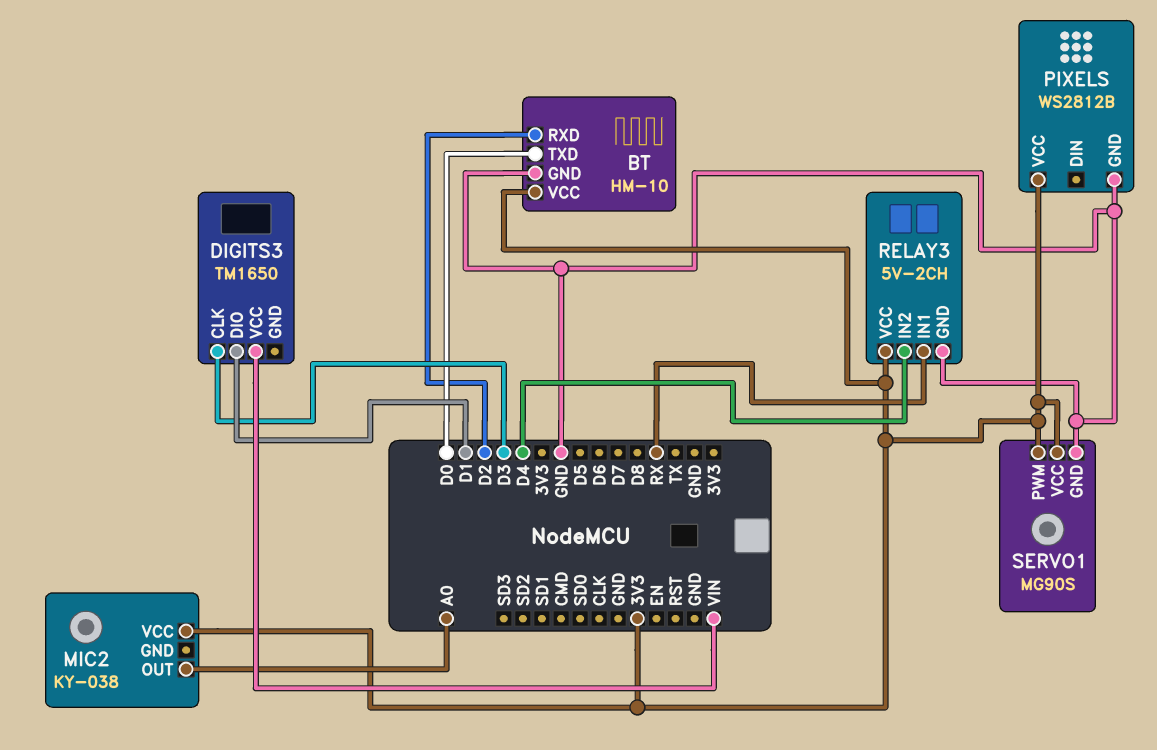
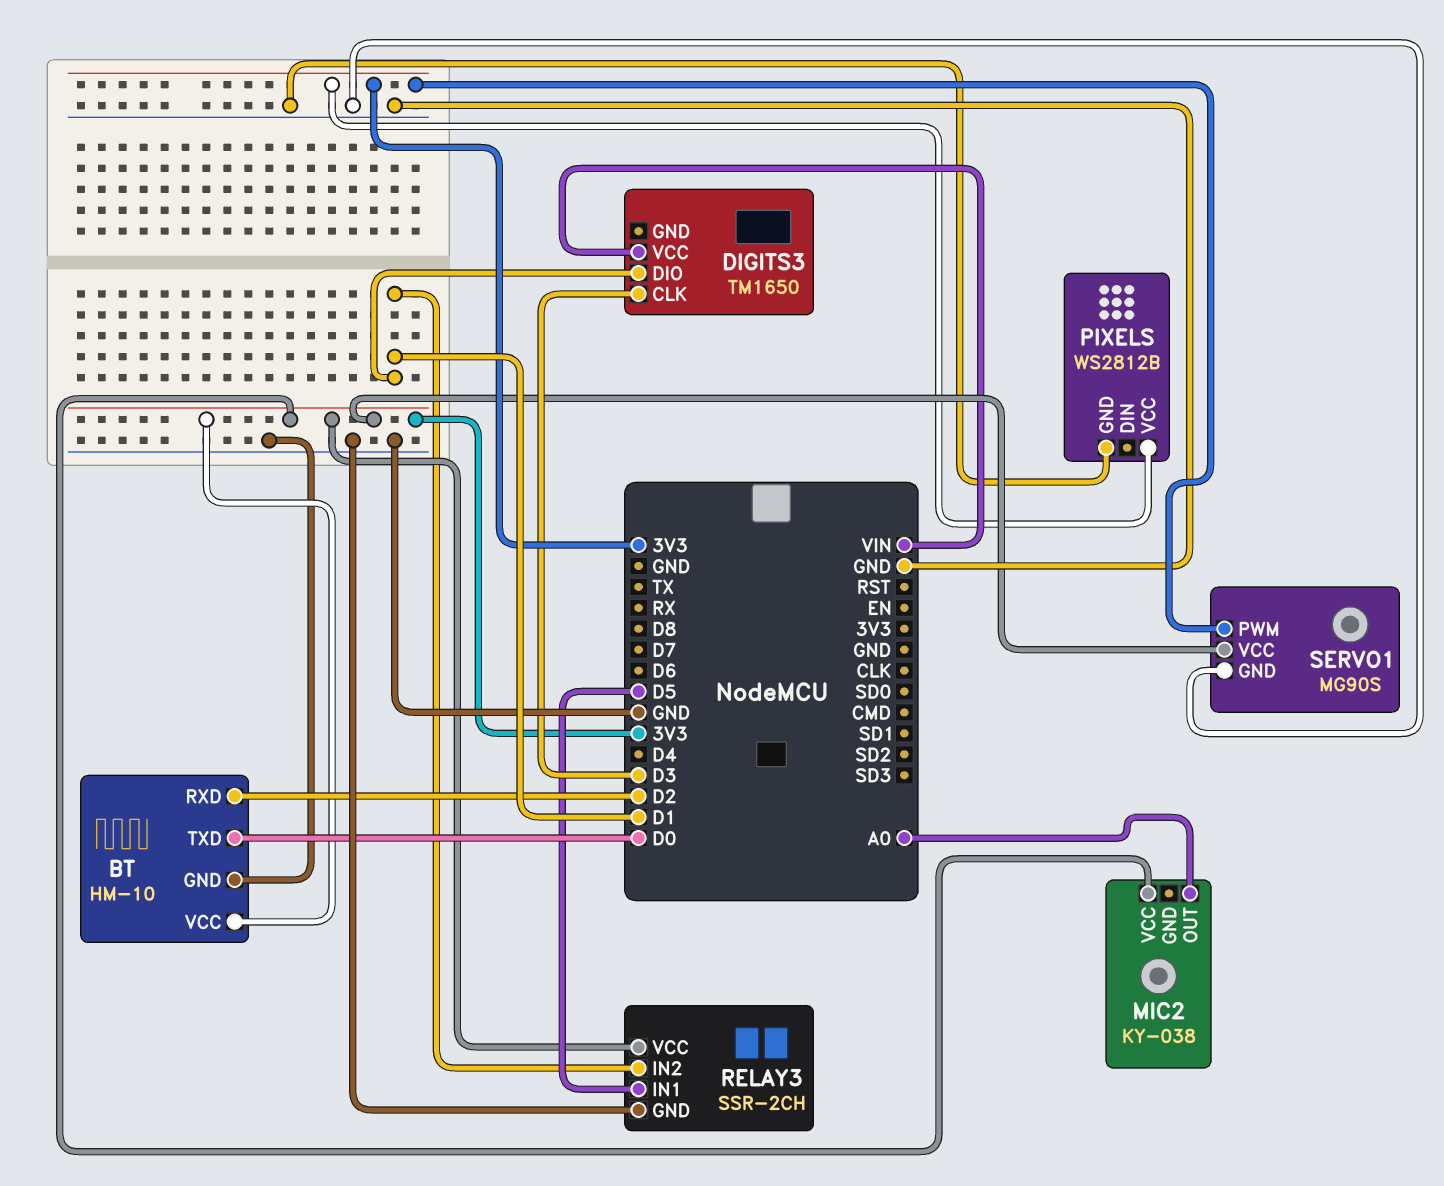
RELAY3: 5V-2CH -> SSR-2CH
RELAY3 pin IN1: RX -> D5
RELAY3 pin IN2: D4 -> D1

